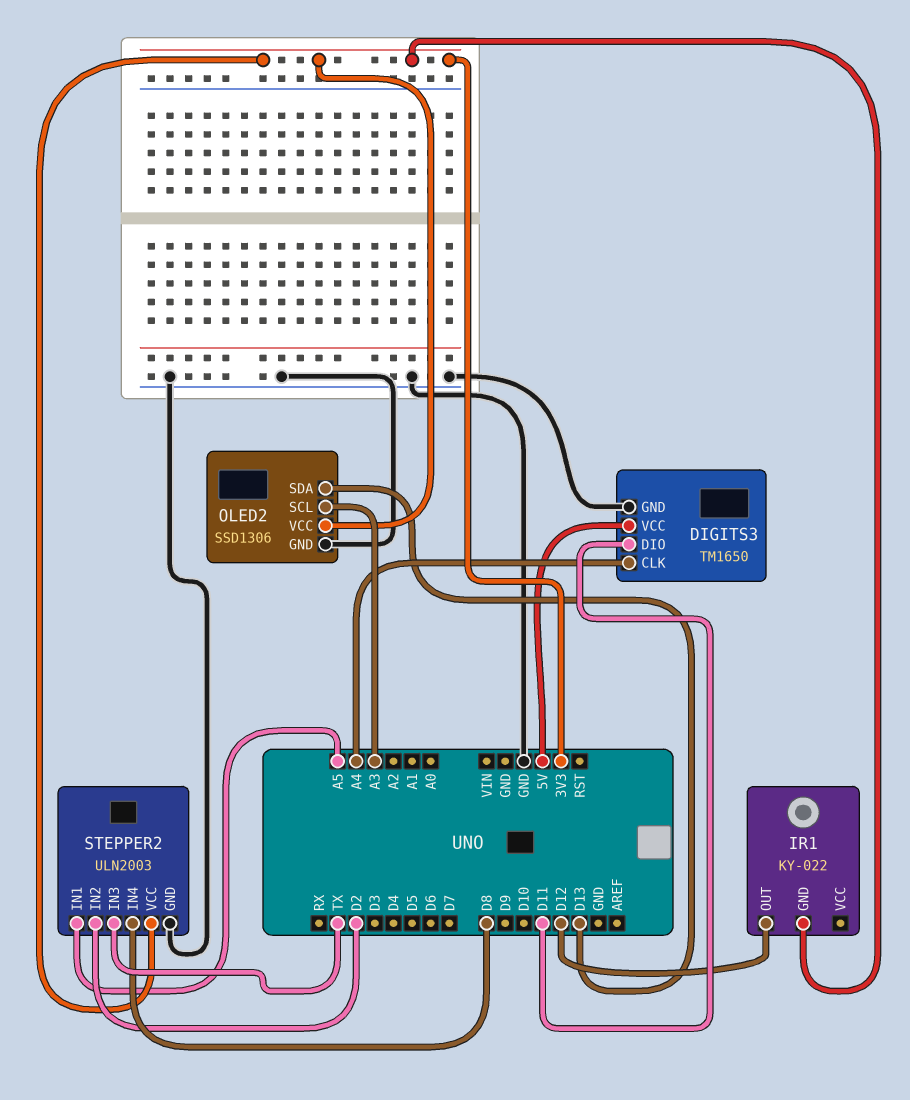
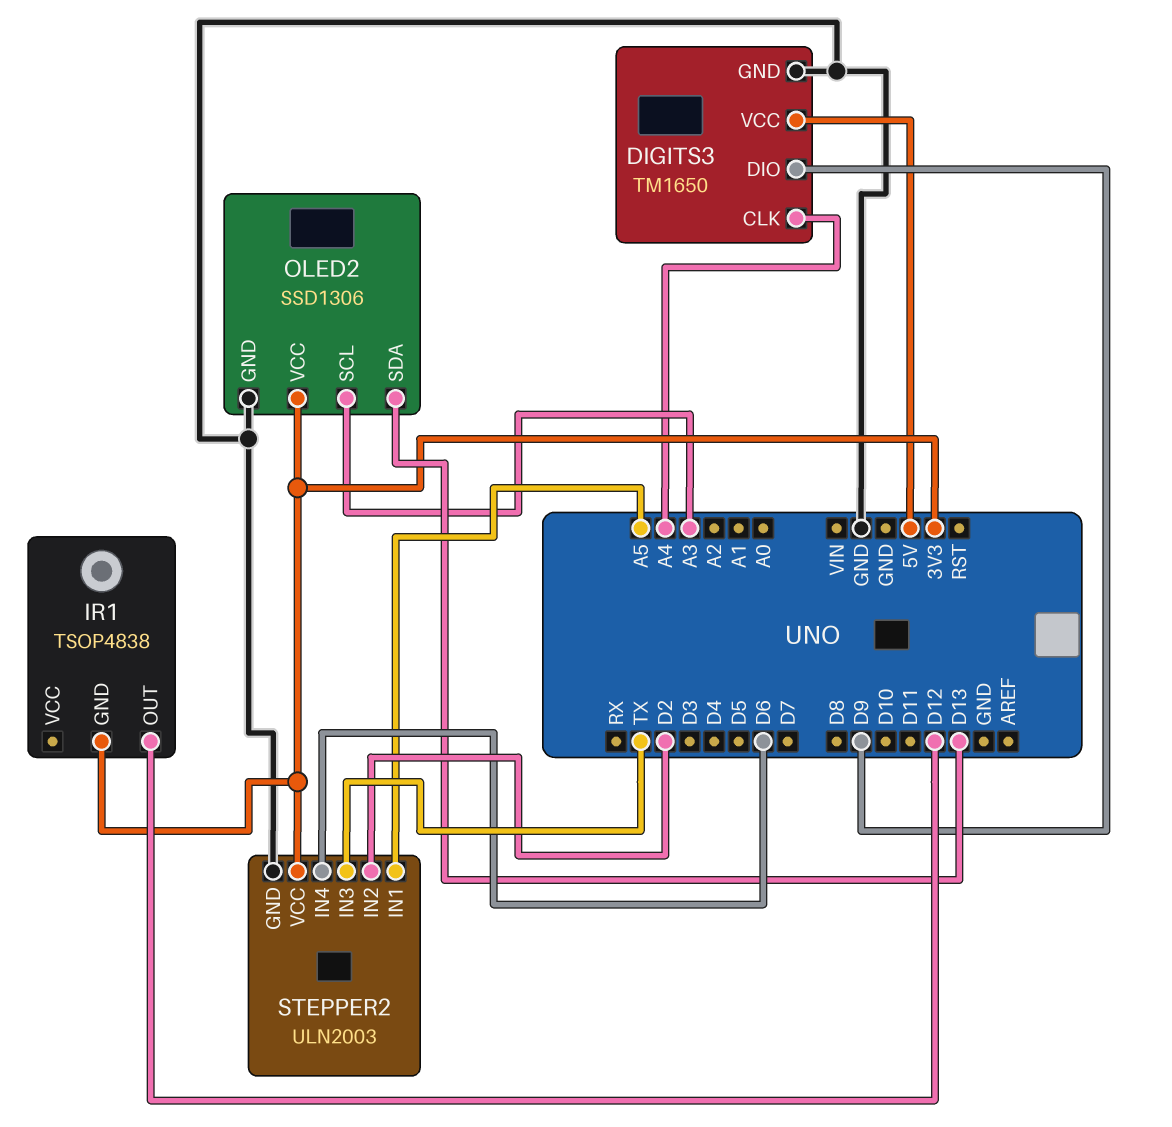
DIGITS3 pin DIO: D11 -> D9
IR1: KY-022 -> TSOP4838
STEPPER2 pin IN4: D8 -> D6

